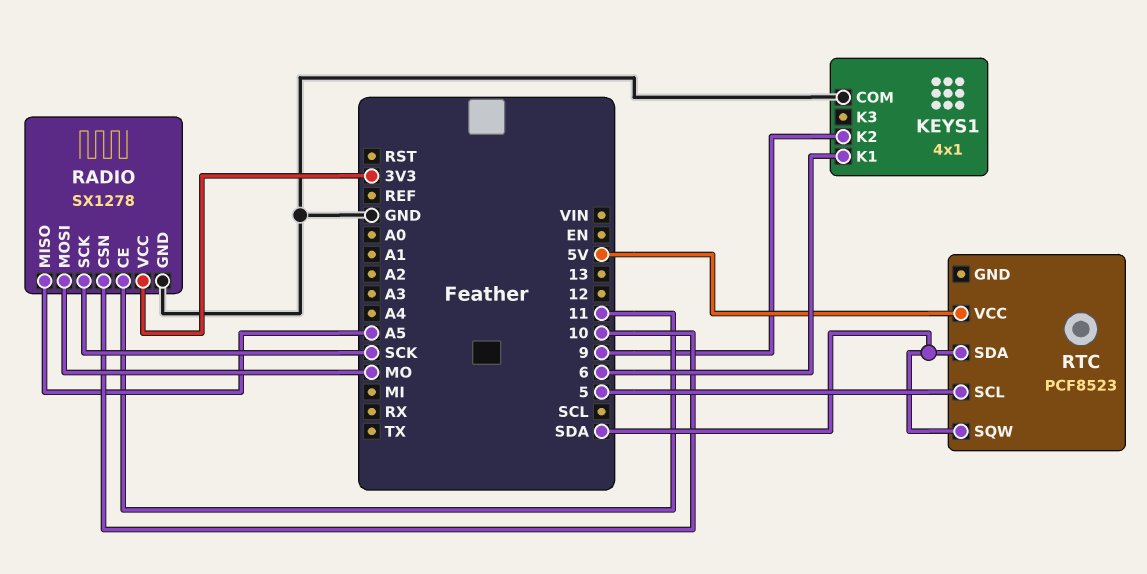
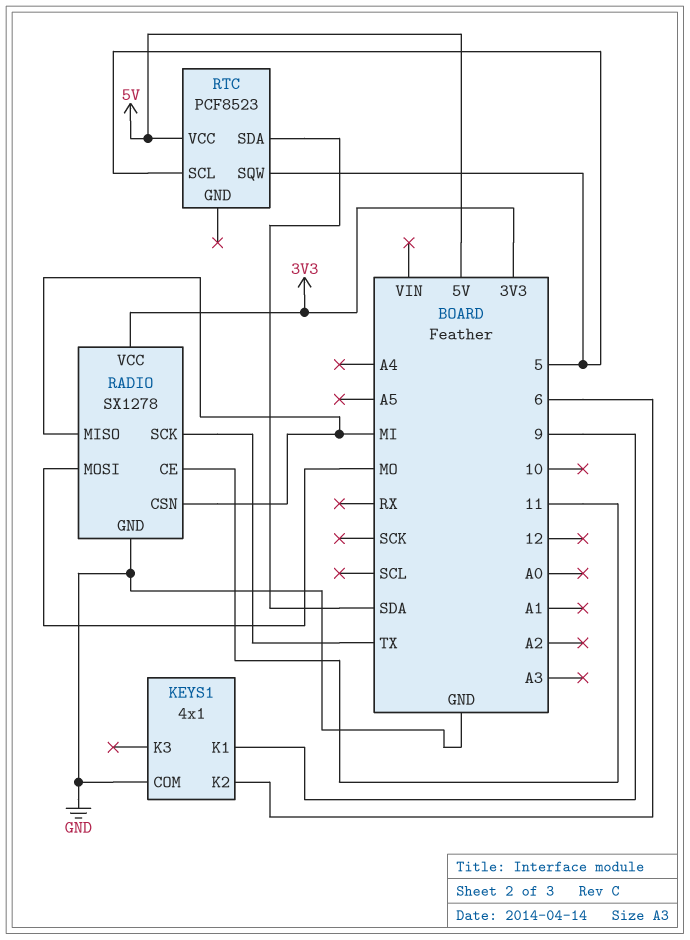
KEYS1 pin K1: 6 -> 9
KEYS1 pin K2: 9 -> 6
RADIO pin CSN: 10 -> MI
RADIO pin MISO: A5 -> MI
RADIO pin SCK: SCK -> TX
RTC pin SQW: SDA -> 5

